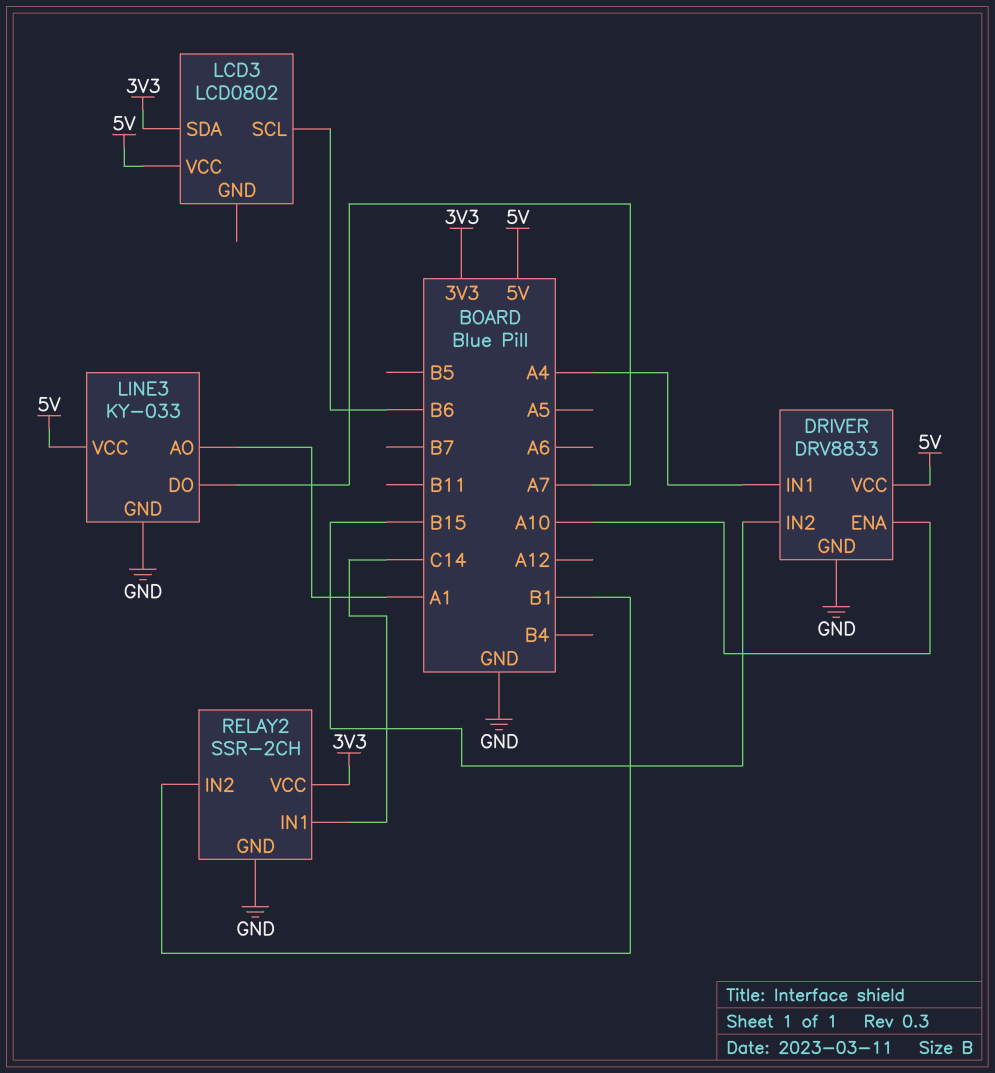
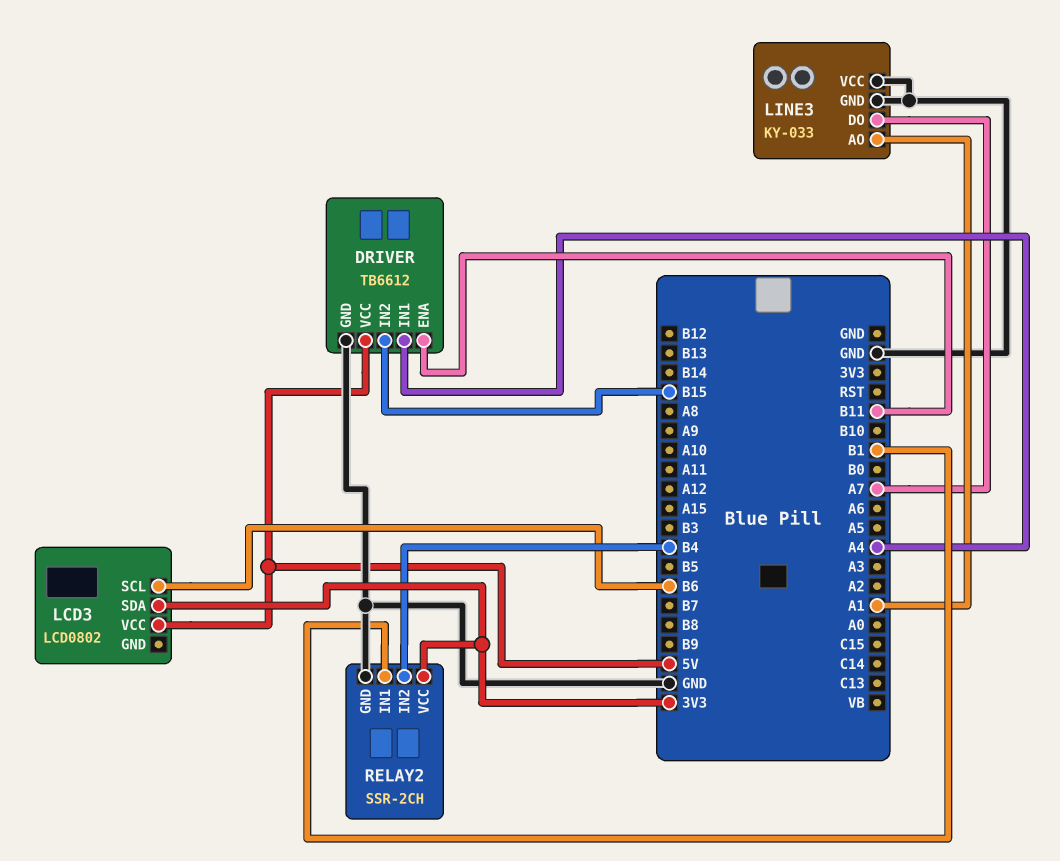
DRIVER: DRV8833 -> TB6612
DRIVER pin ENA: A10 -> B11
LINE3 pin VCC: 5V -> GND
RELAY2 pin IN1: C14 -> B1
RELAY2 pin IN2: B1 -> B4

